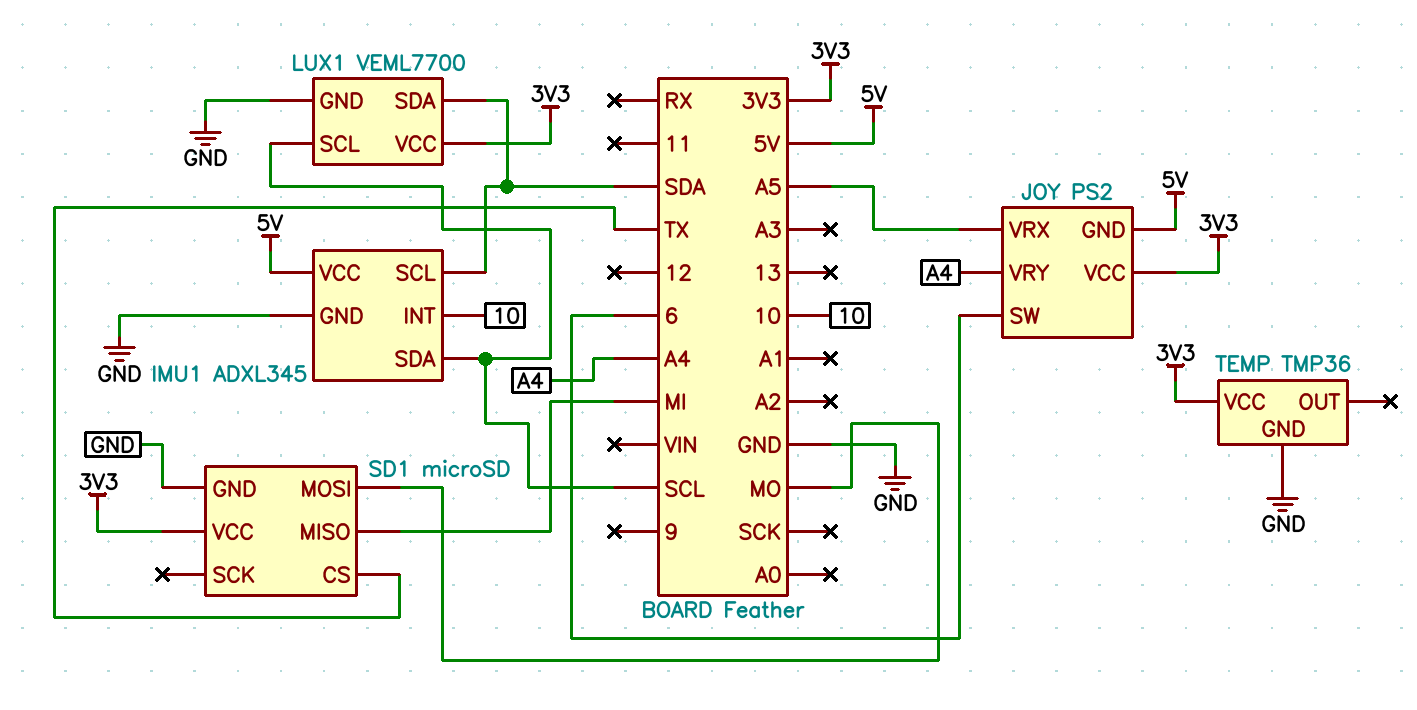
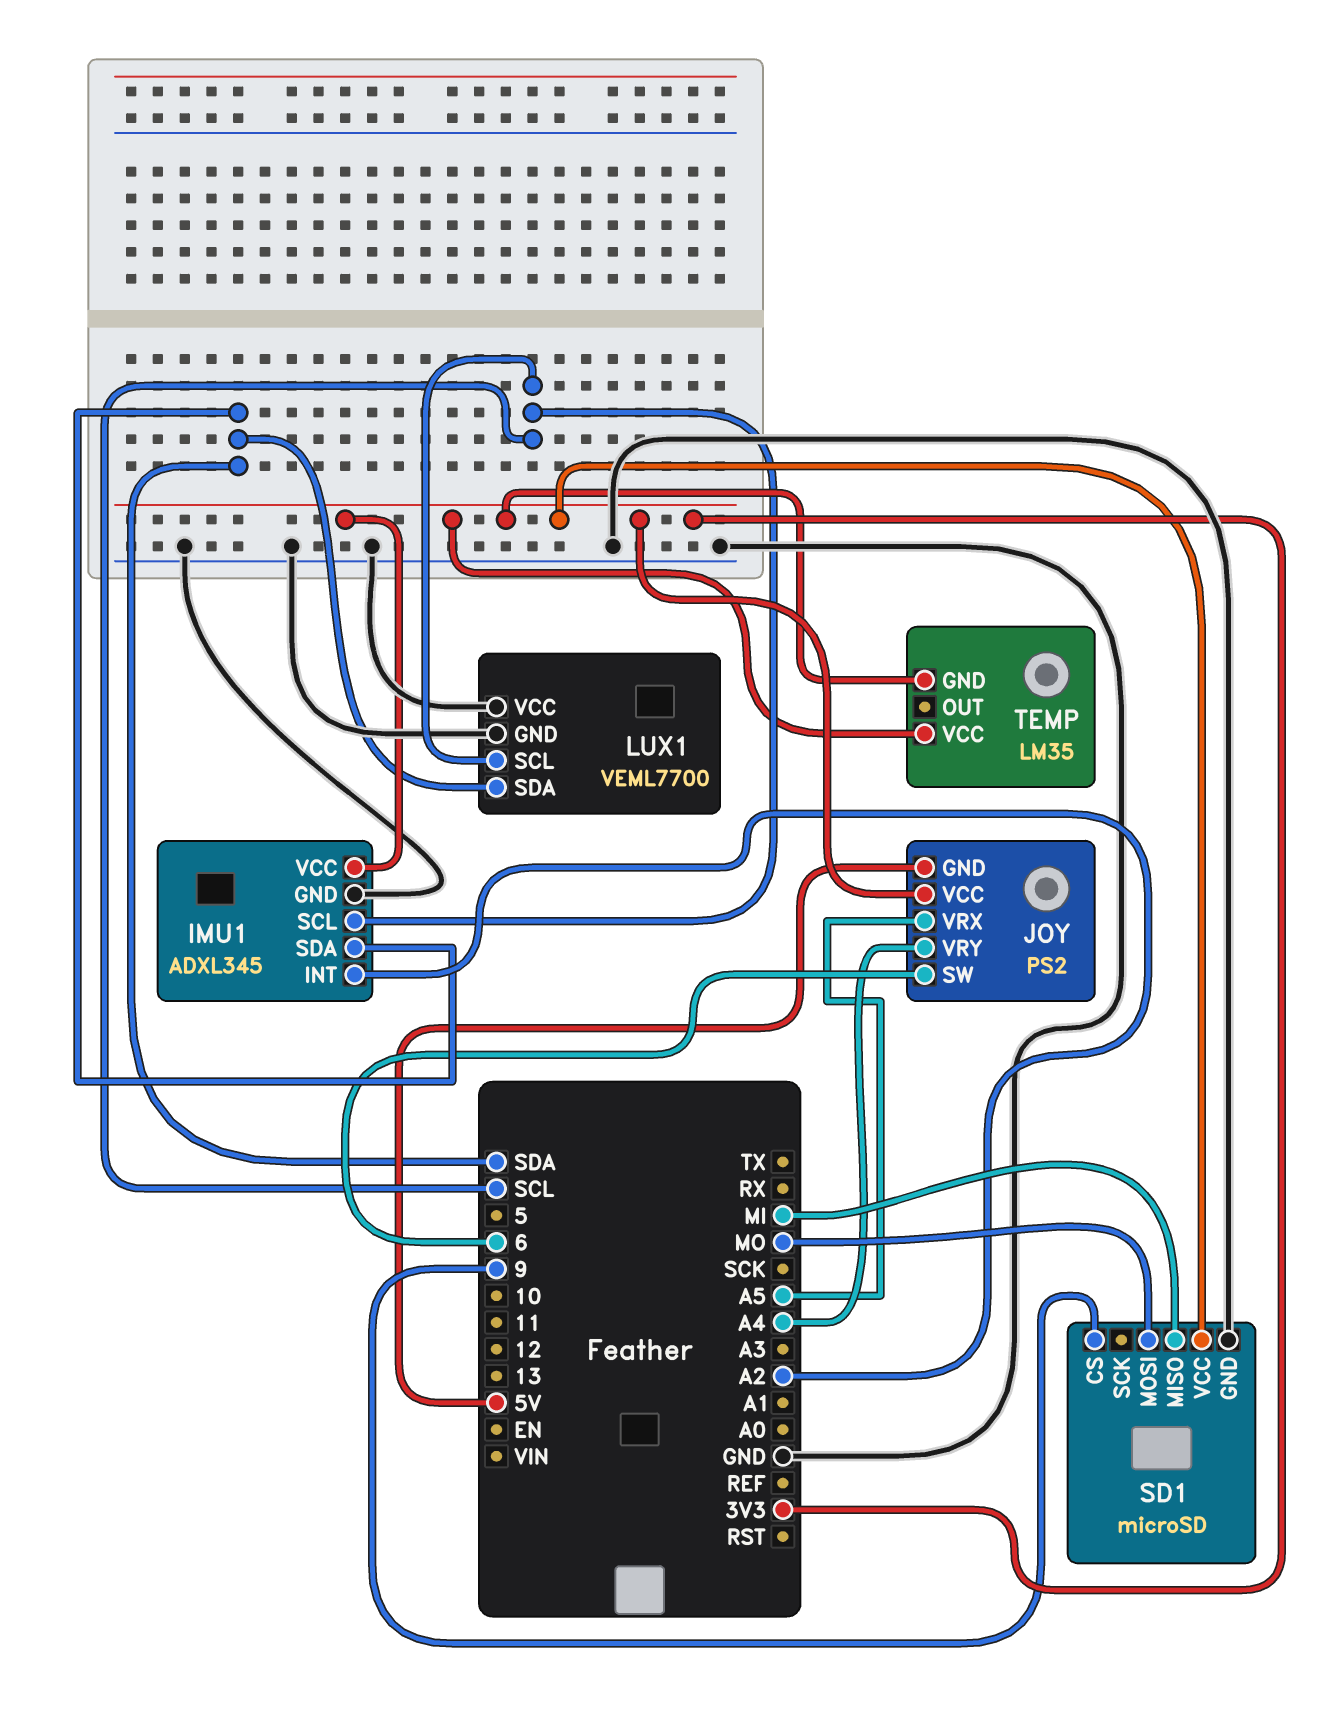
IMU1 pin INT: 10 -> A2
IMU1 pin SCL: SDA -> SCL
IMU1 pin SDA: SCL -> SDA
IMU1 pin VCC: 5V -> 3V3
LUX1 pin VCC: 3V3 -> GND
SD1 pin CS: TX -> 9
TEMP: TMP36 -> LM35
TEMP pin GND: GND -> 3V3

